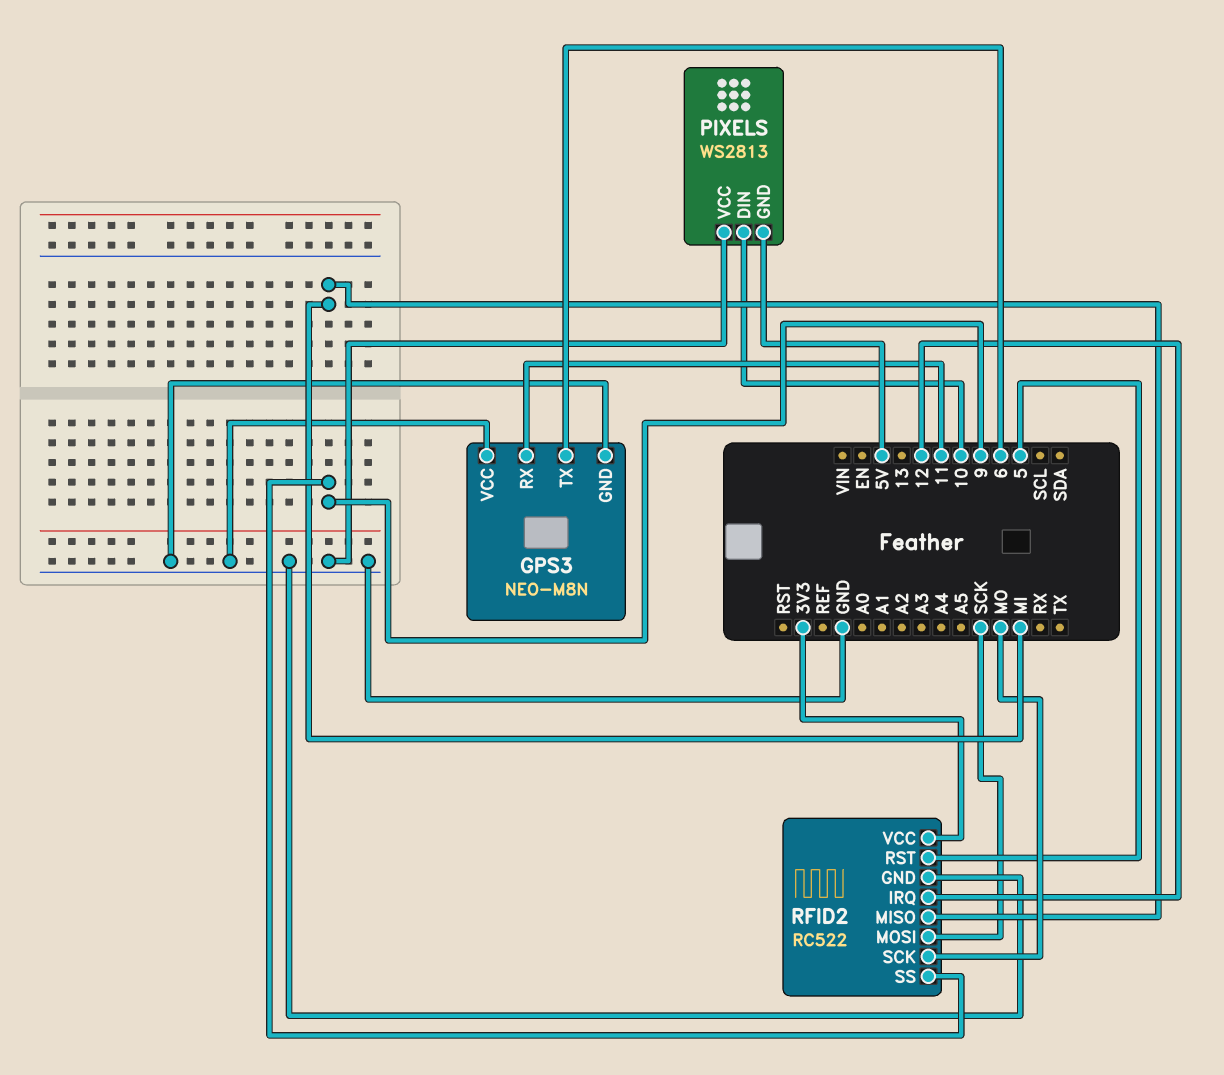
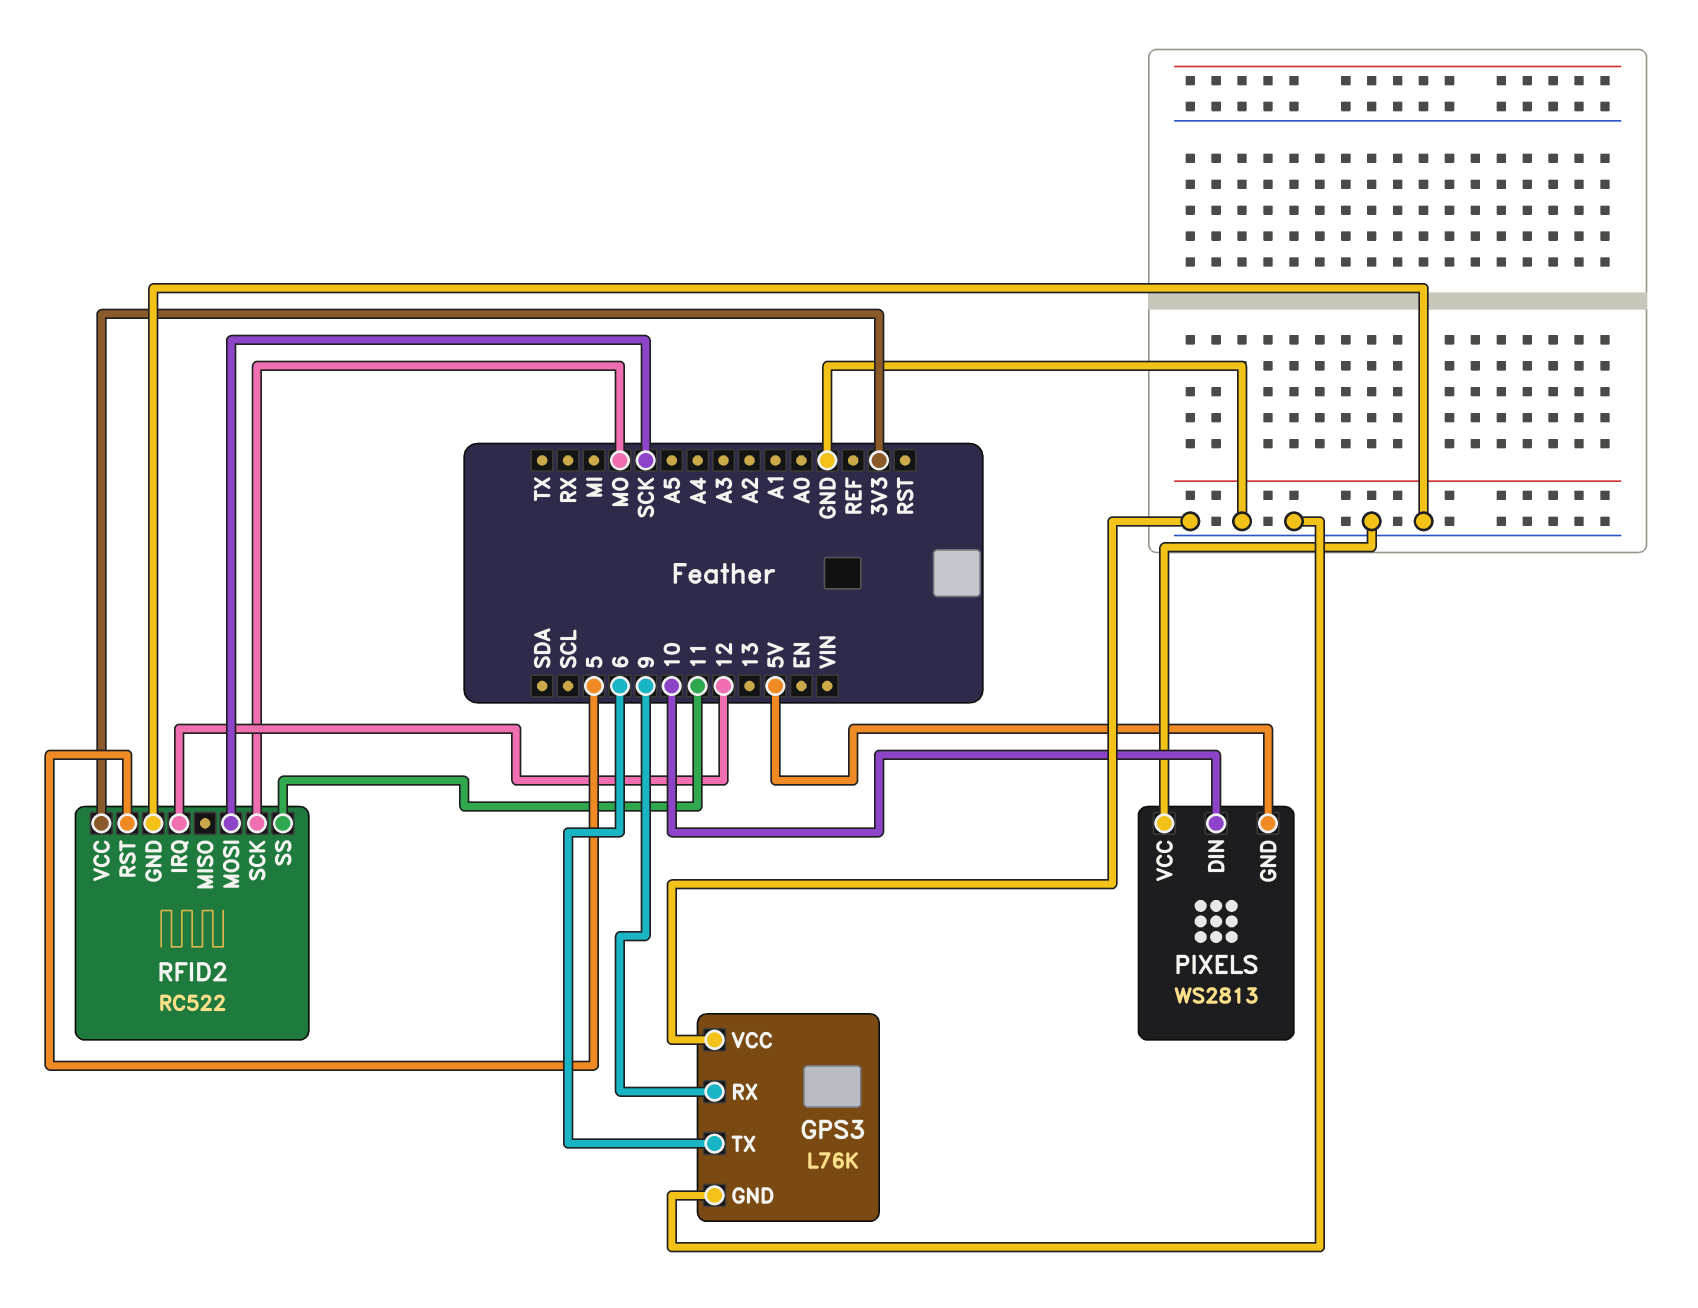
GPS3: NEO-M8N -> L76K
GPS3 pin RX: 11 -> 9
RFID2 pin MISO: MI -> none
RFID2 pin SS: 9 -> 11

